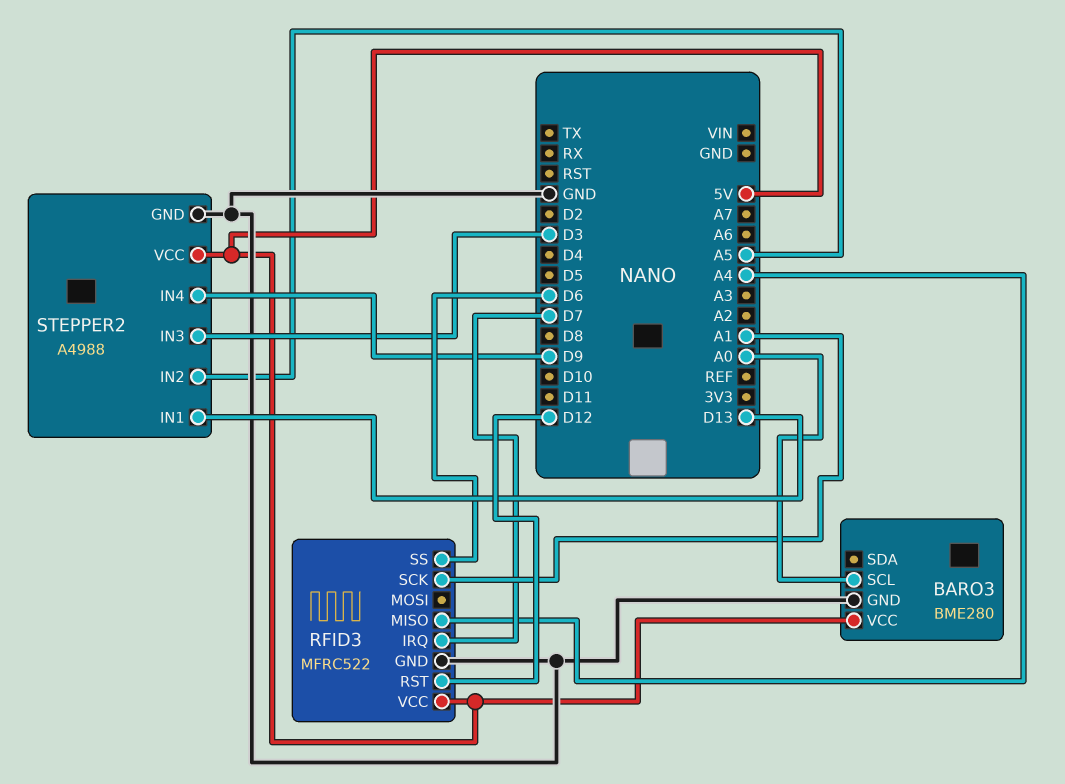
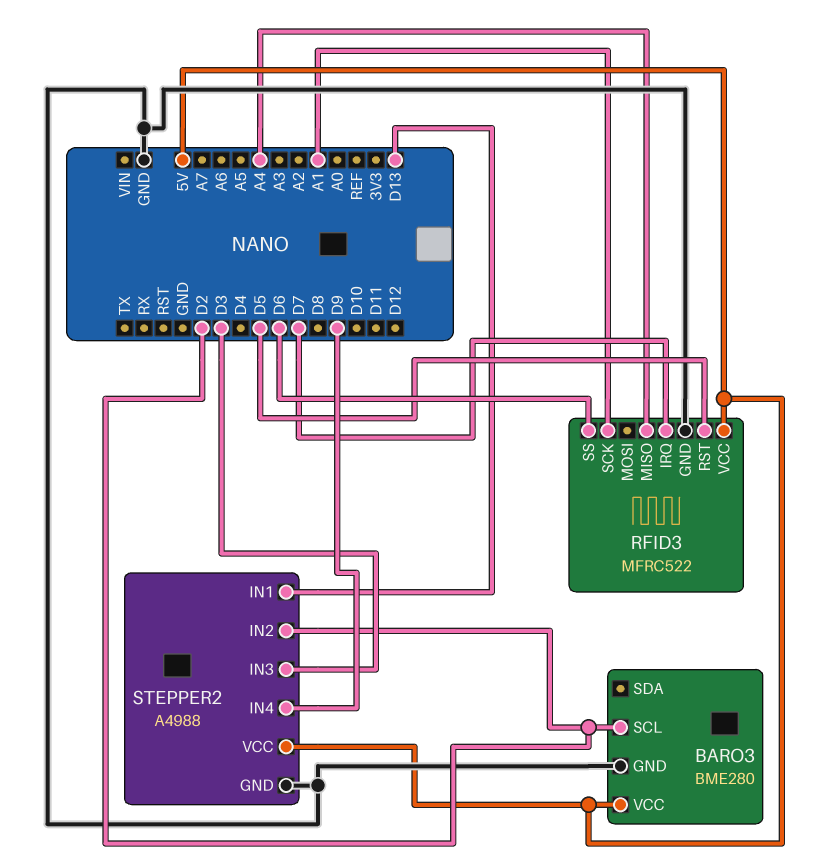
BARO3 pin SCL: A0 -> D2
RFID3 pin RST: D12 -> D5
STEPPER2 pin IN2: A5 -> D2

